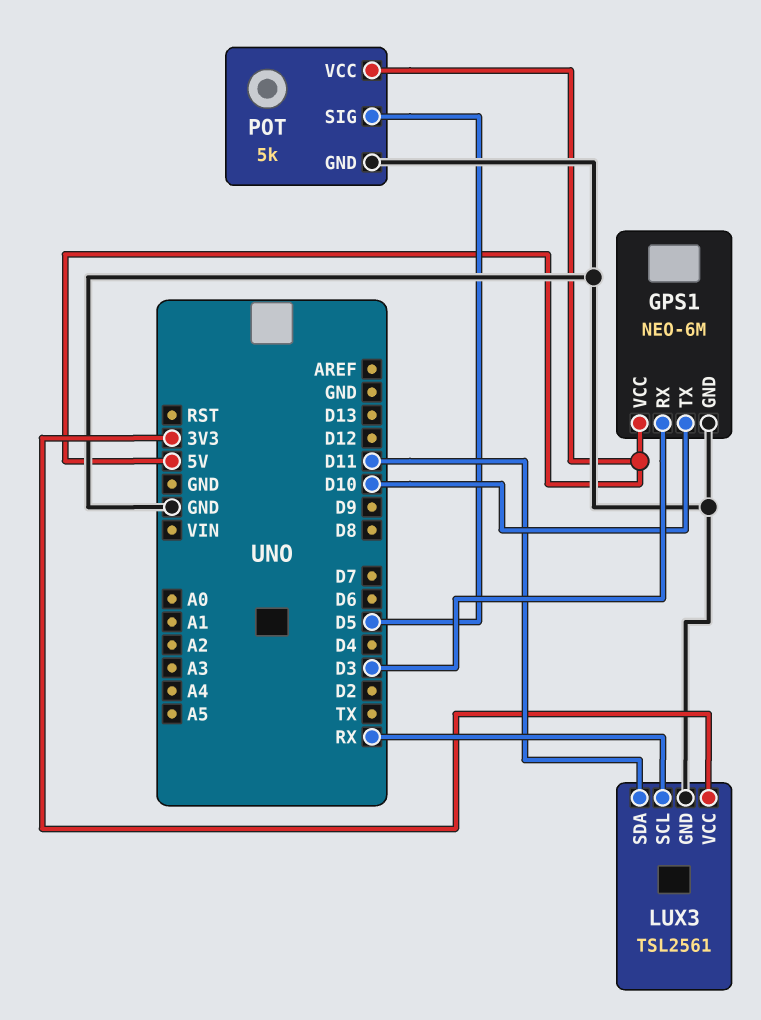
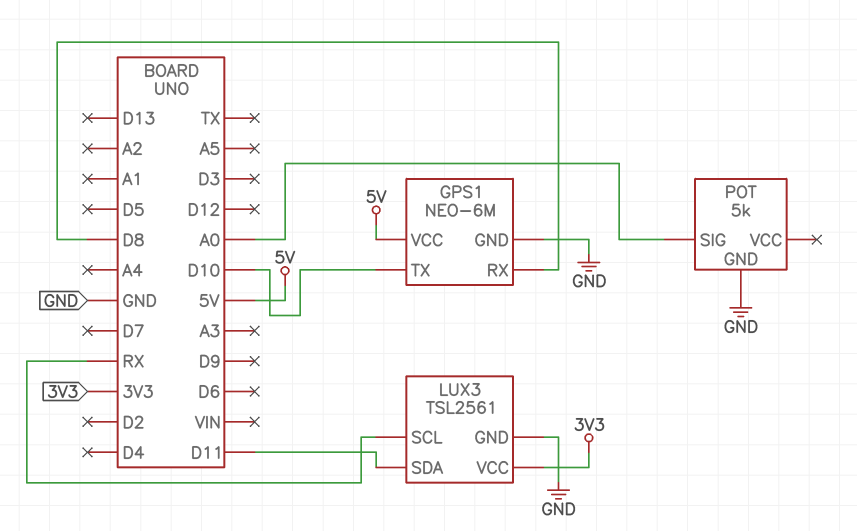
GPS1 pin RX: D3 -> D8
POT pin SIG: D5 -> A0
POT pin VCC: 5V -> none

